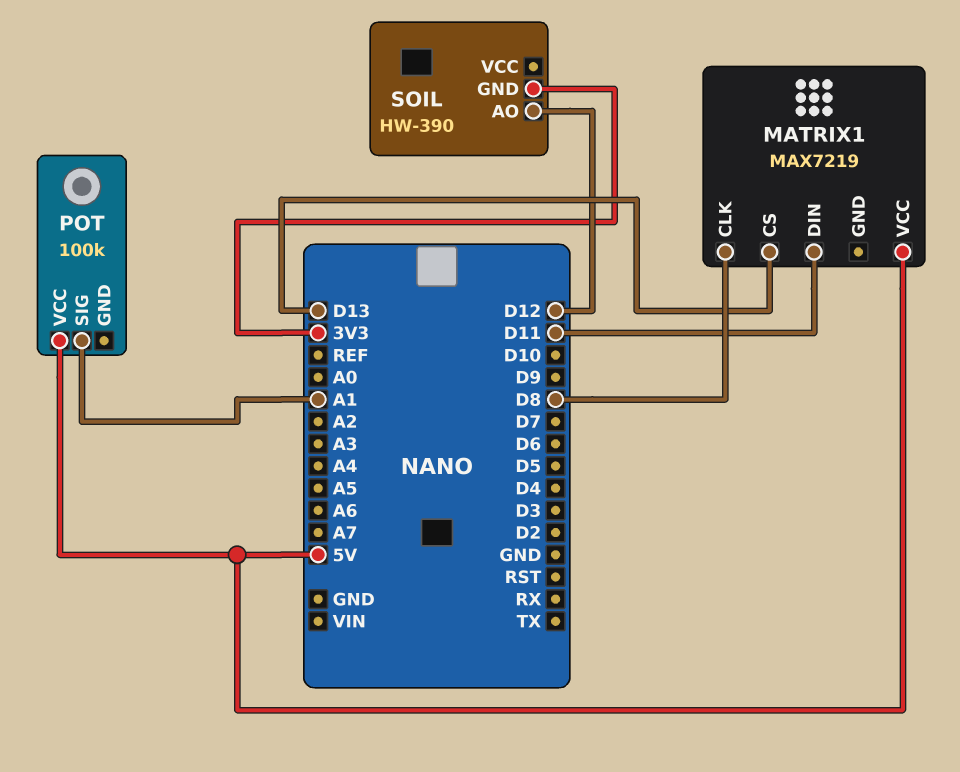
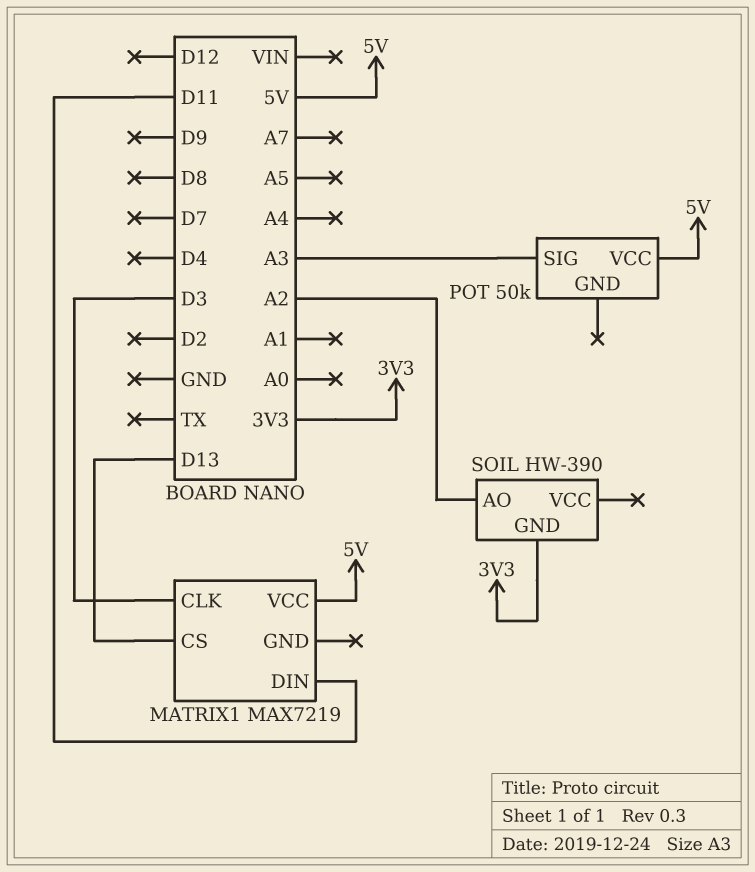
MATRIX1 pin CLK: D8 -> D3
POT: 100k -> 50k
POT pin SIG: A1 -> A3
SOIL pin AO: D12 -> A2

